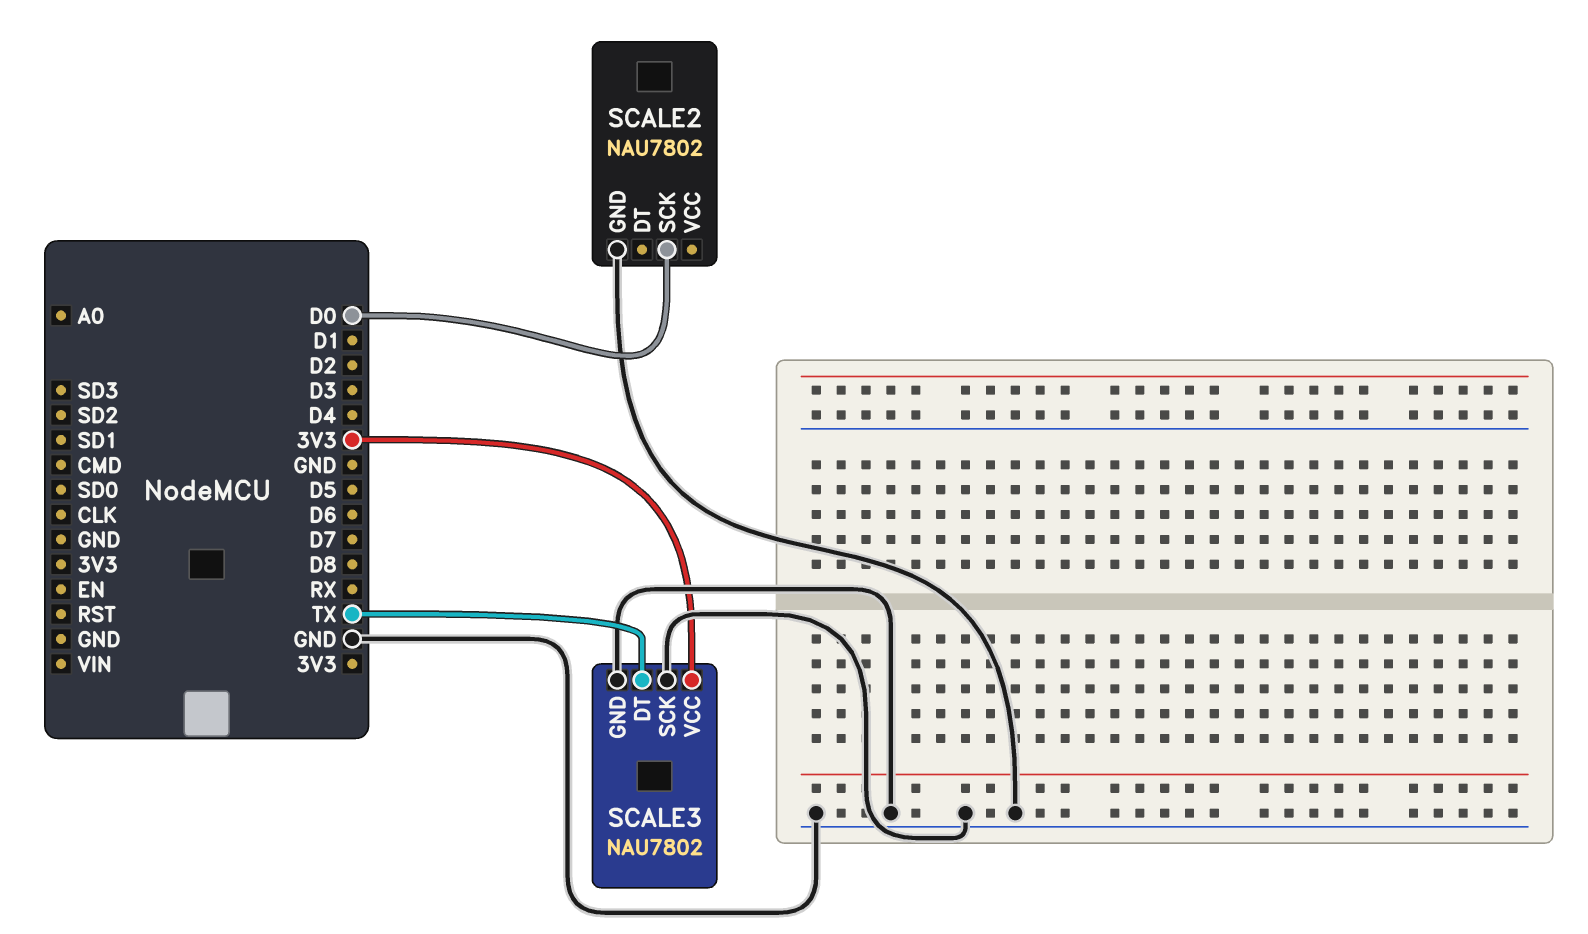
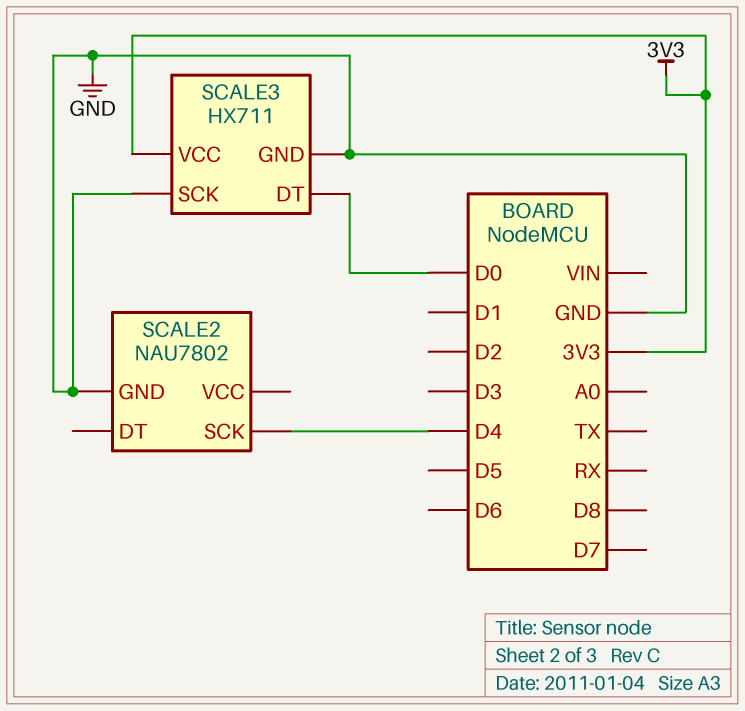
SCALE2 pin SCK: D0 -> D4
SCALE3: NAU7802 -> HX711
SCALE3 pin DT: TX -> D0

